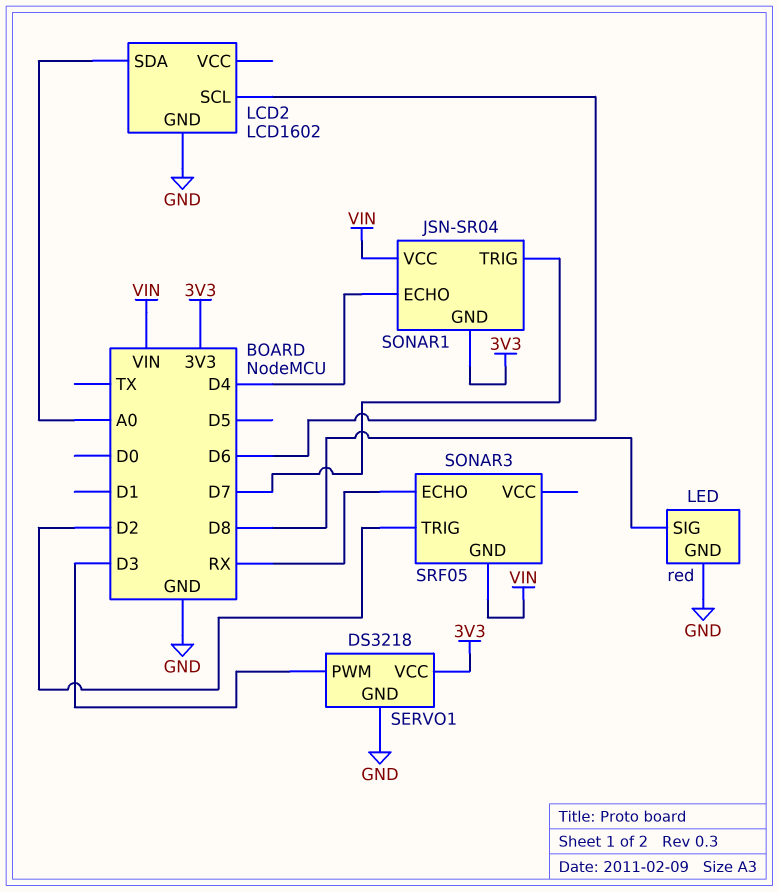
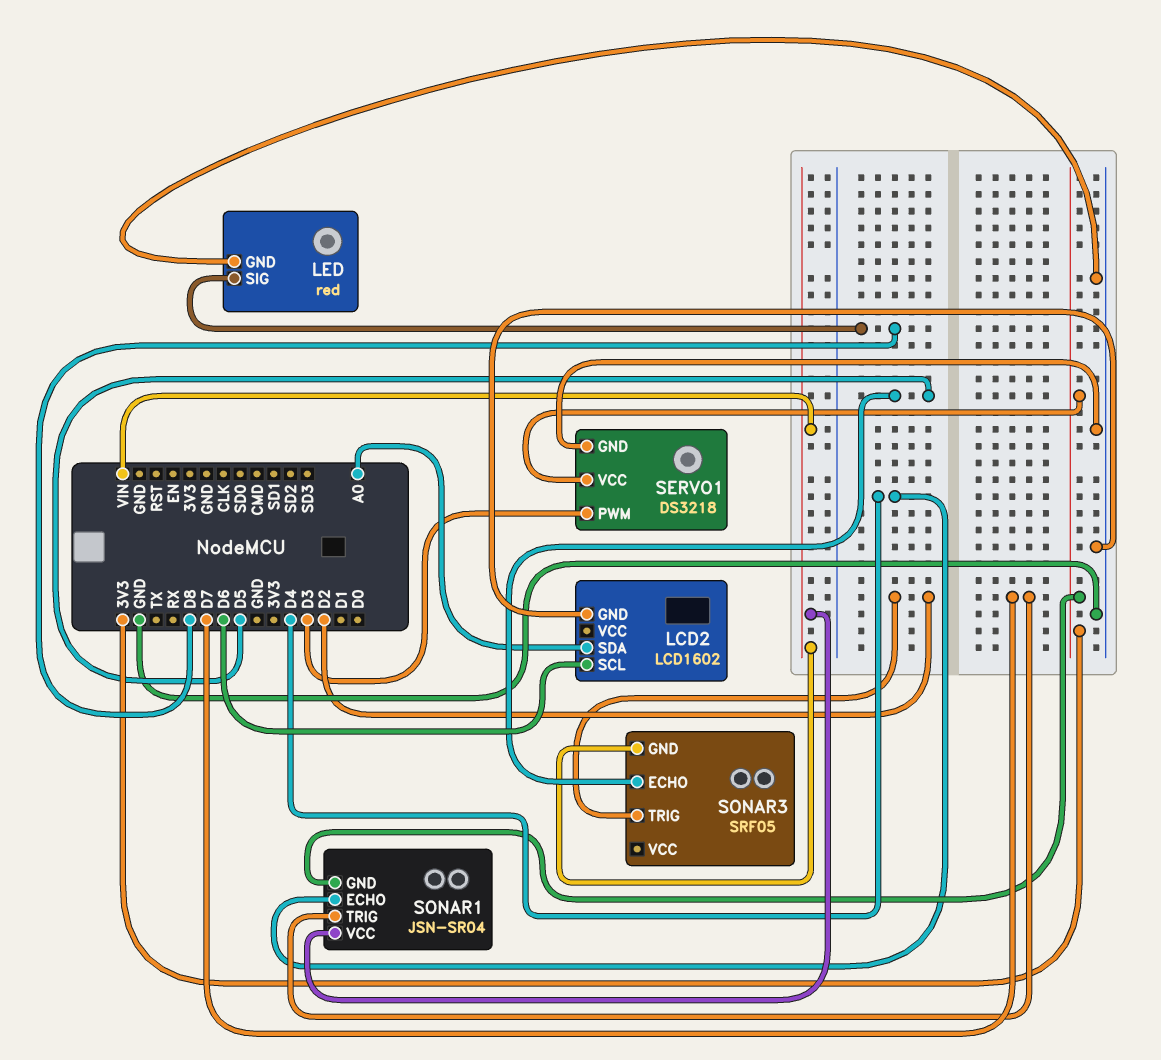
SONAR3 pin ECHO: RX -> D5

